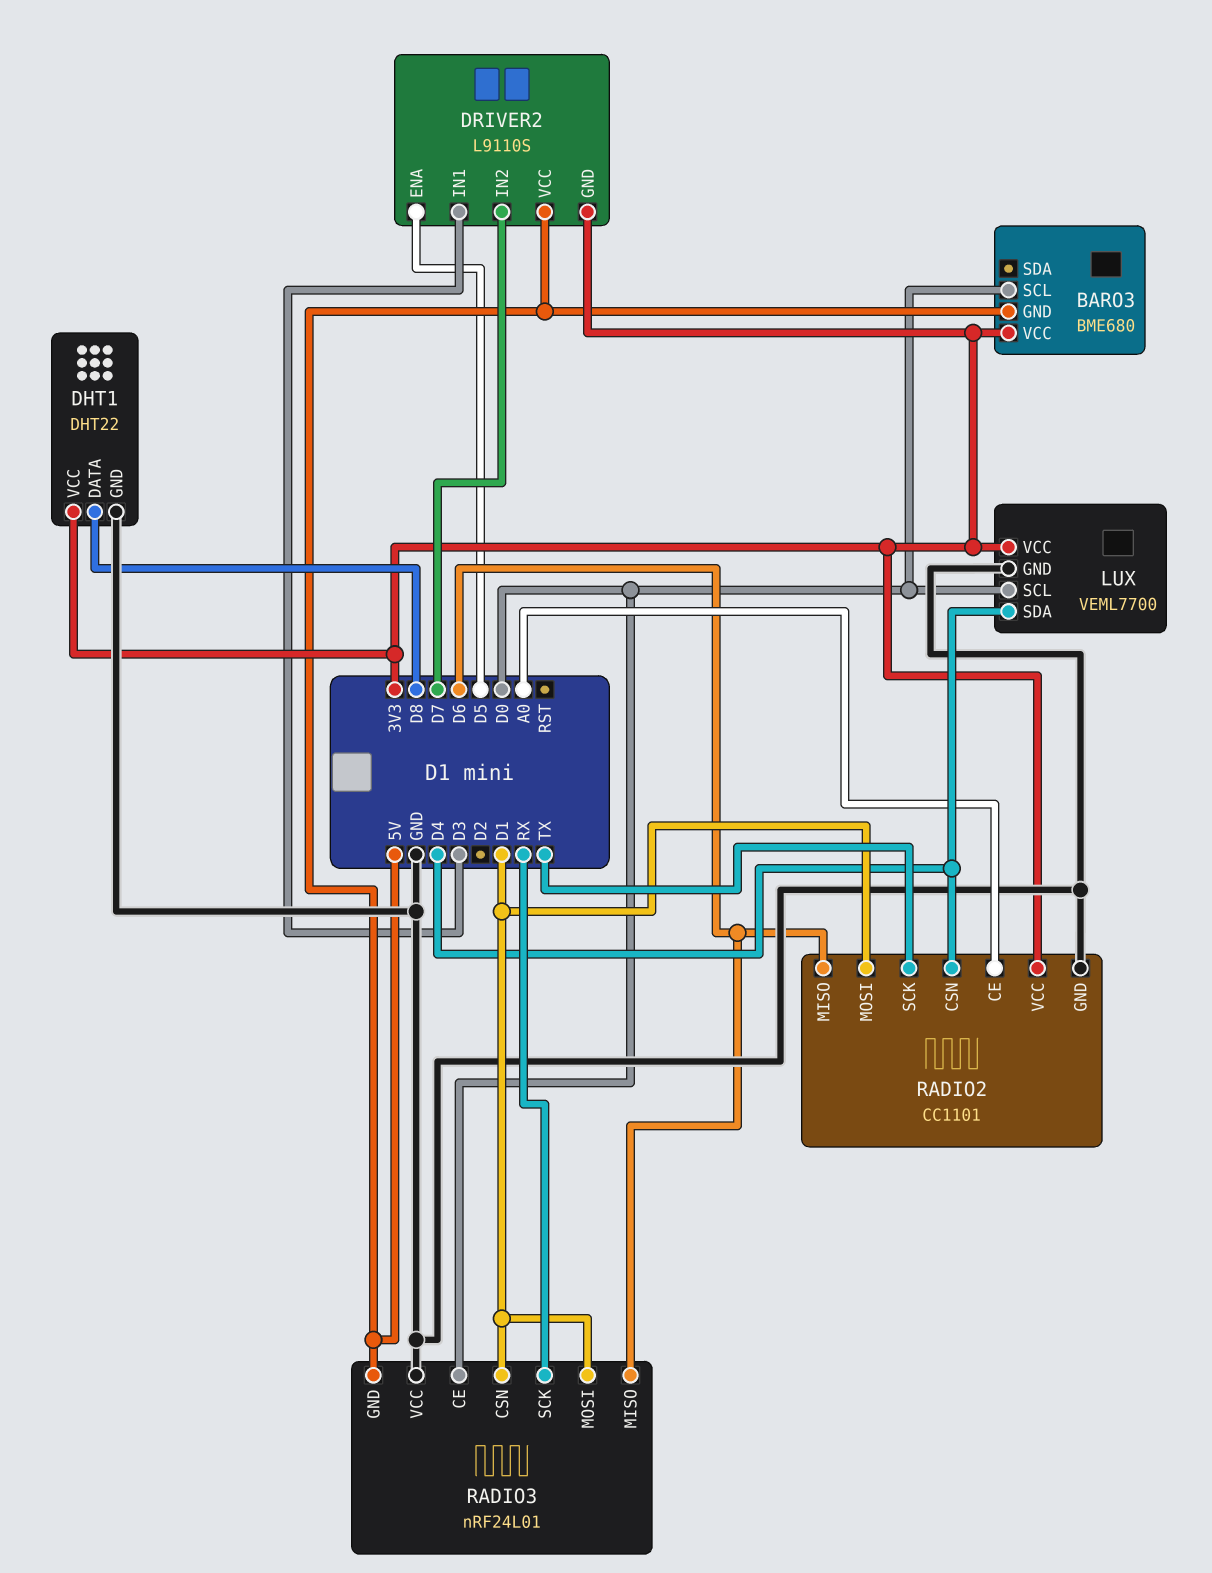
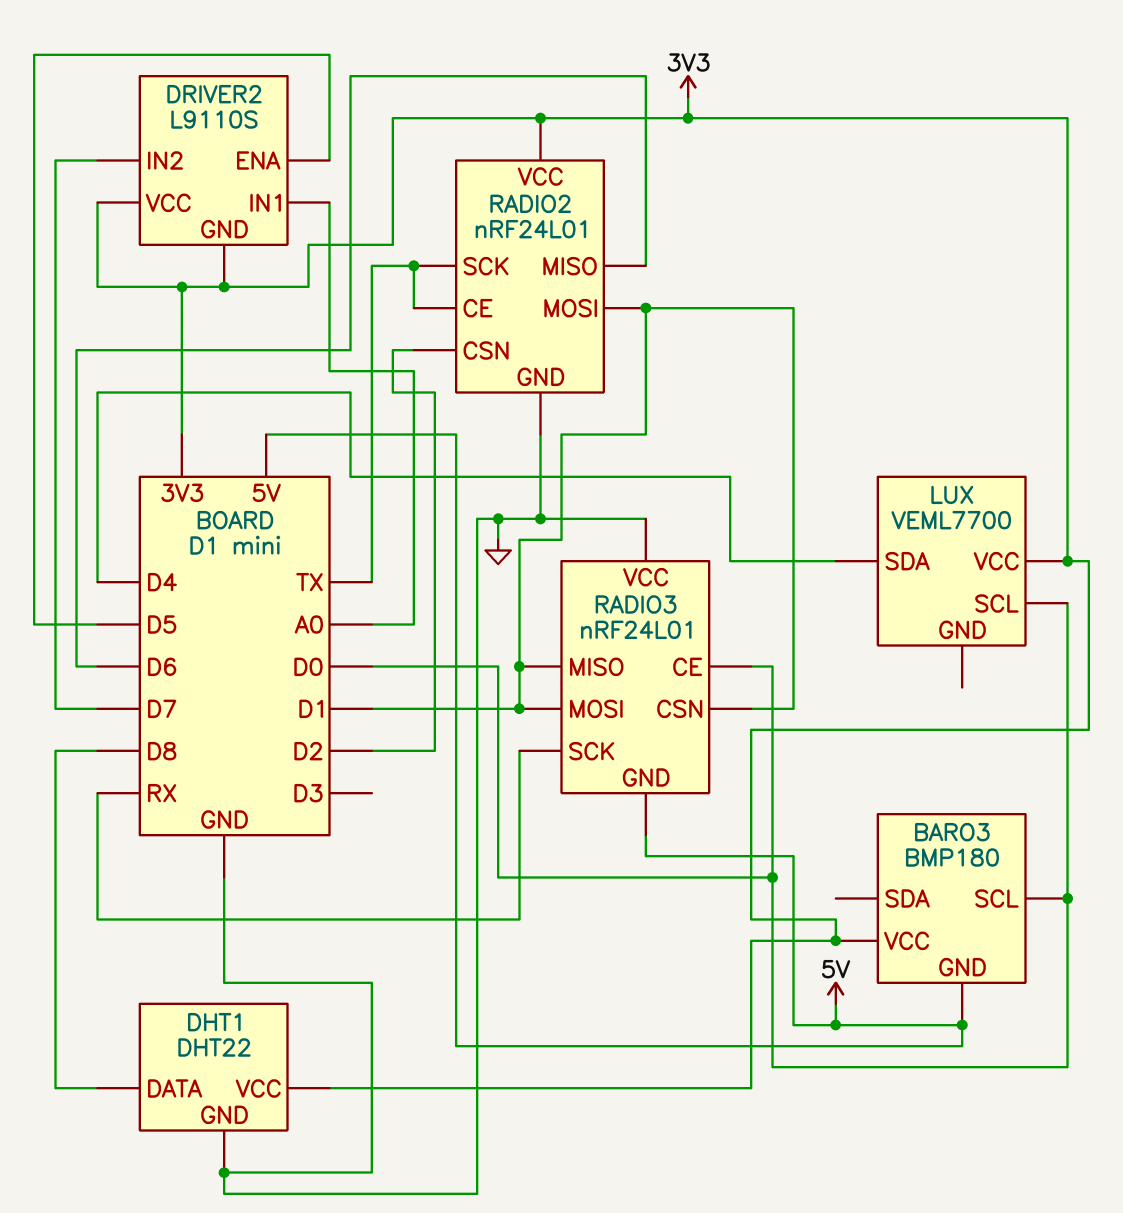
BARO3: BME680 -> BMP180
DRIVER2 pin IN1: D3 -> A0
DRIVER2 pin VCC: 5V -> 3V3
LUX pin GND: GND -> none
RADIO2: CC1101 -> nRF24L01
RADIO2 pin CE: A0 -> TX
RADIO2 pin CSN: D4 -> D2
RADIO3 pin MISO: D6 -> D1

